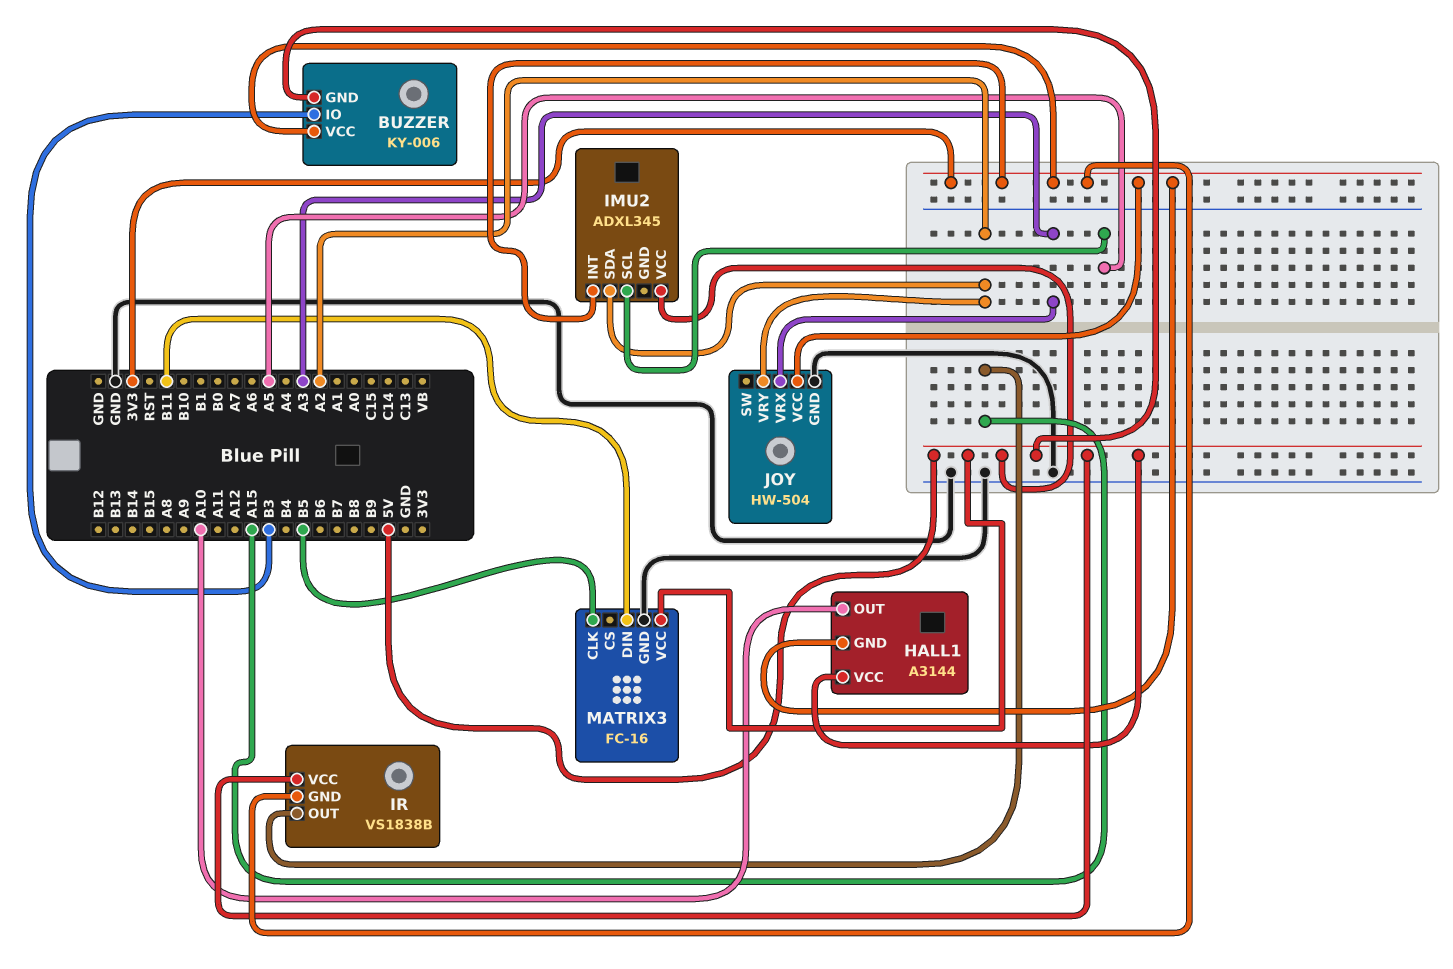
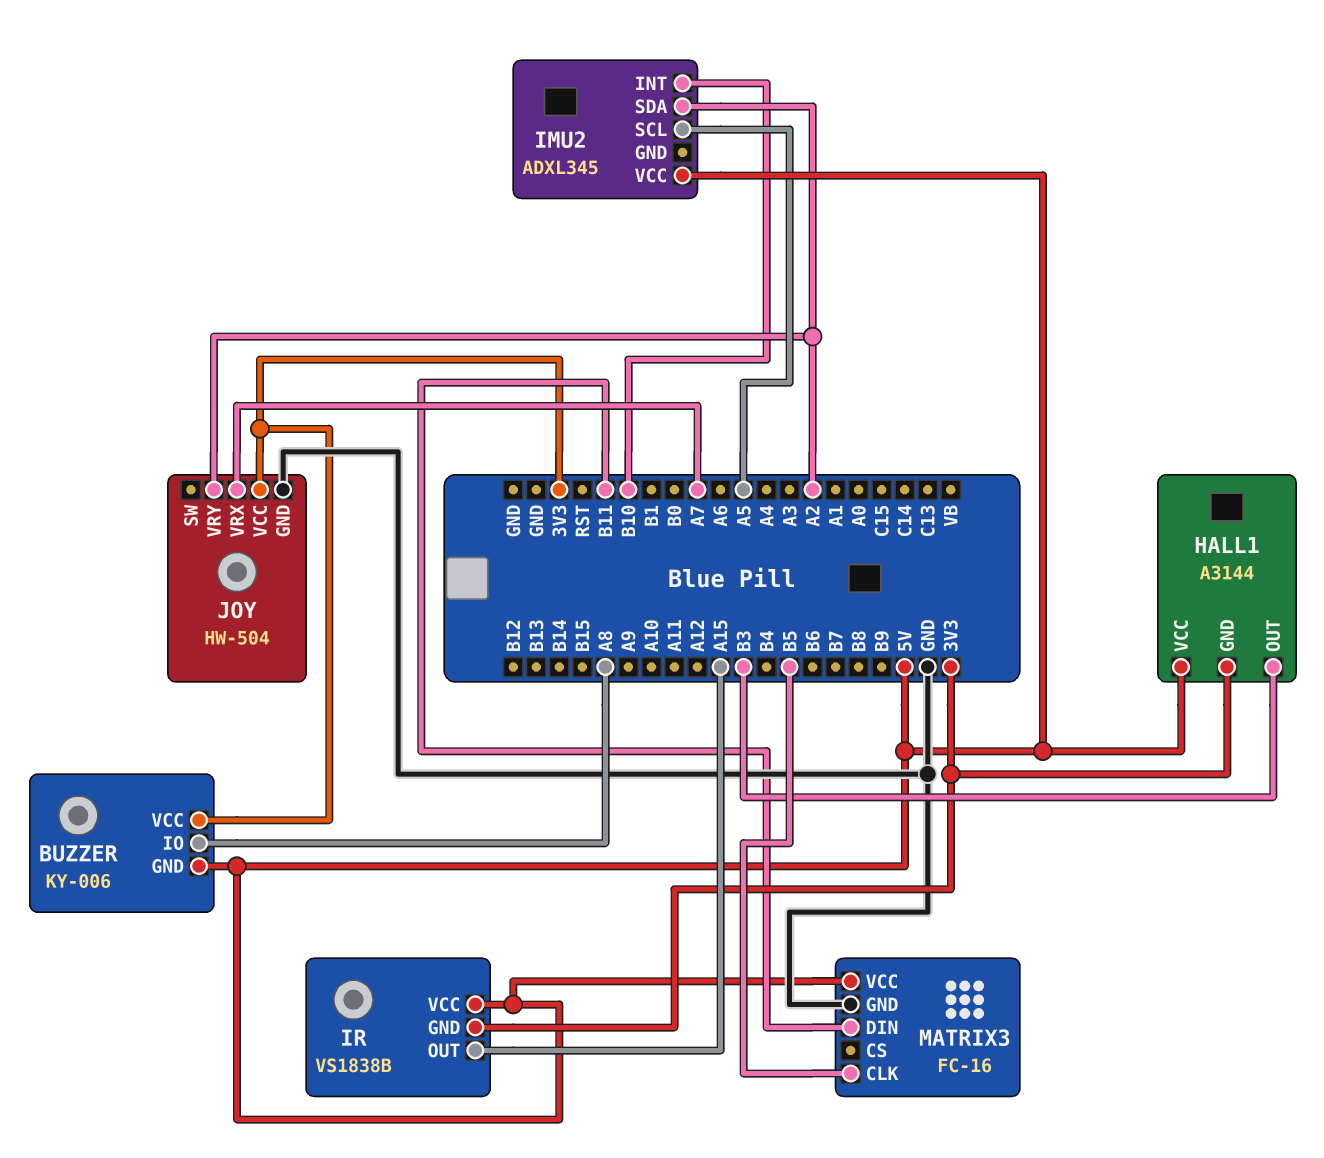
BUZZER pin IO: B3 -> A8
HALL1 pin OUT: A10 -> B3
IMU2 pin INT: 3V3 -> B10
JOY pin VRX: A3 -> A7

